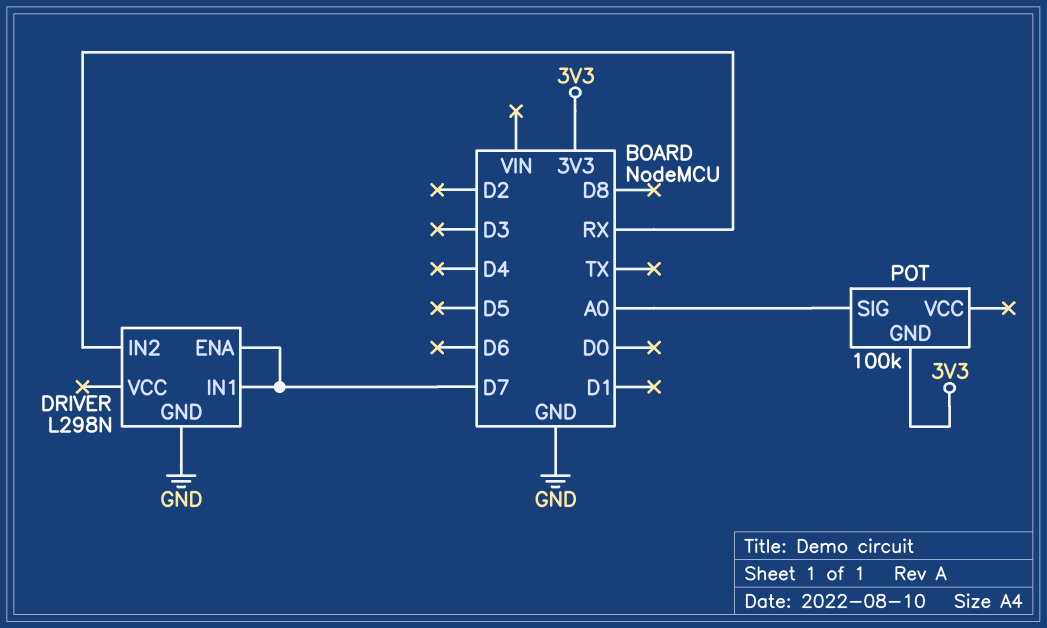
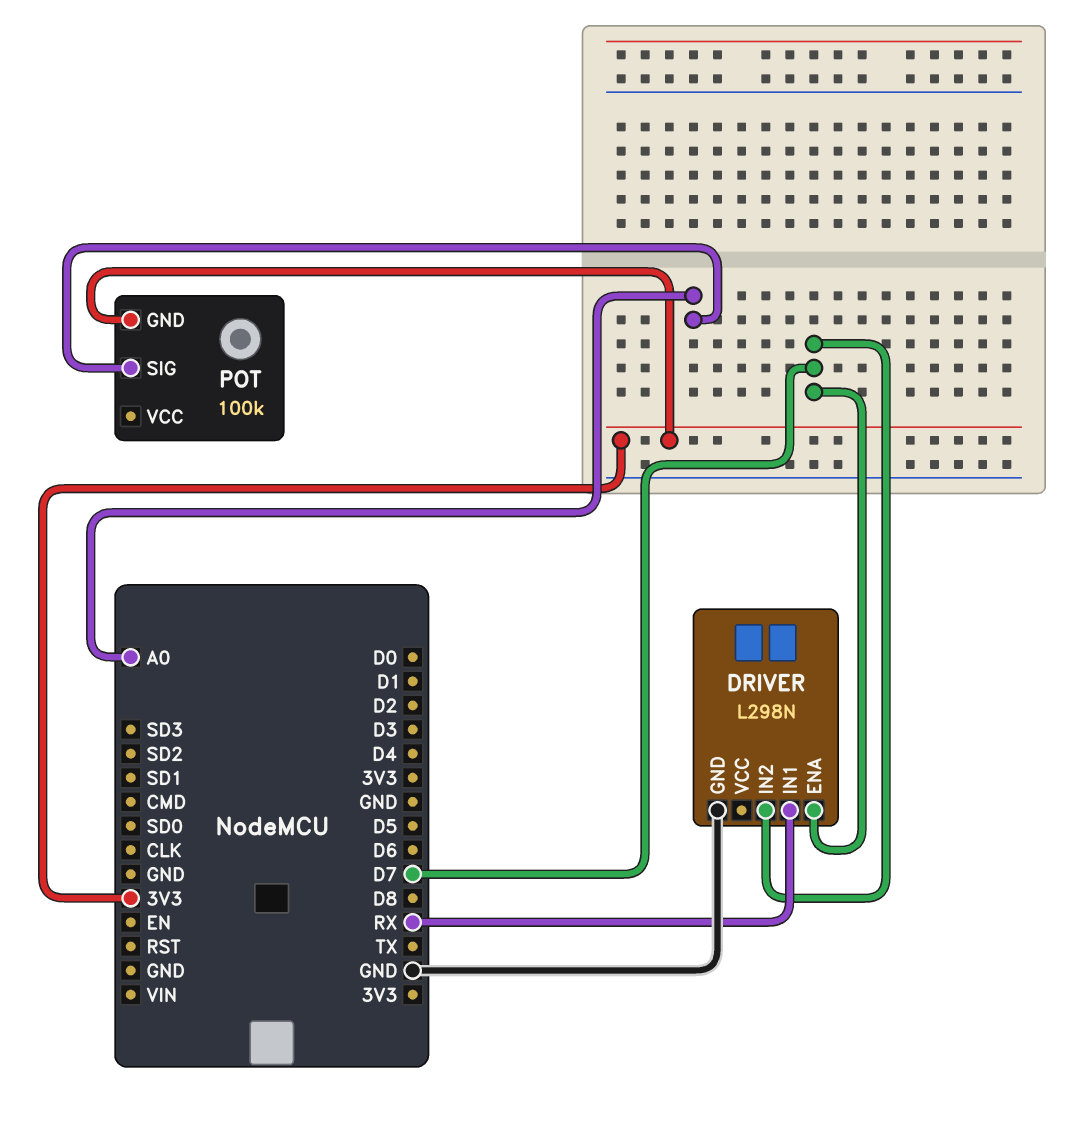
DRIVER pin IN1: D7 -> RX
DRIVER pin IN2: RX -> D7

